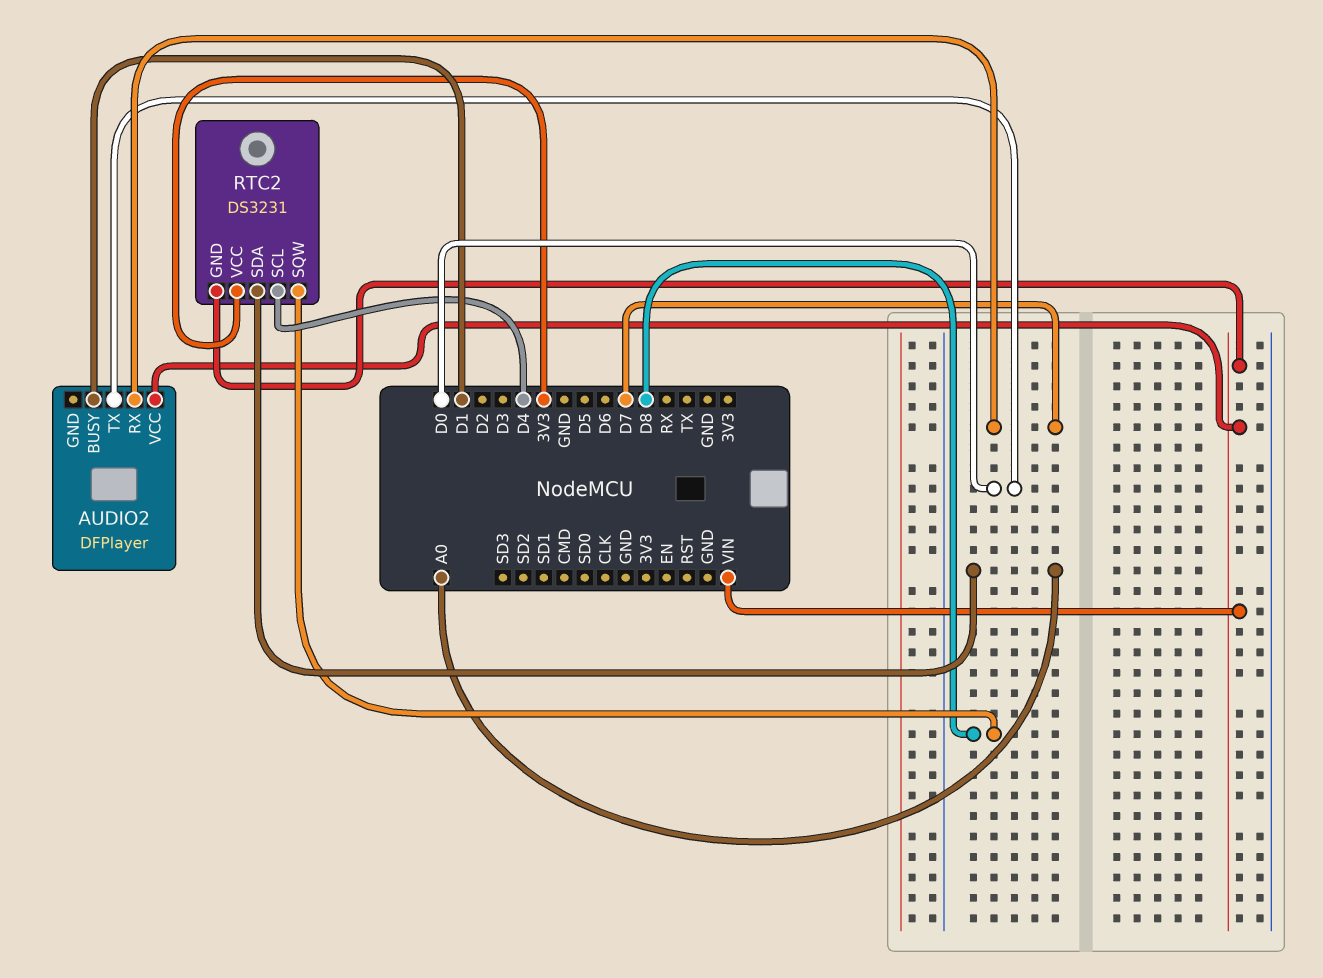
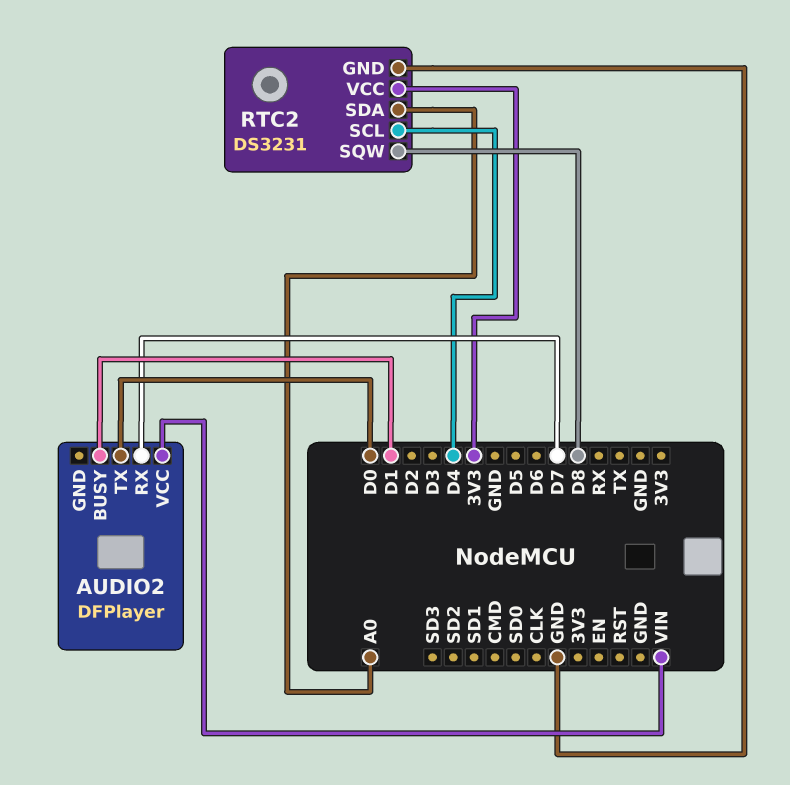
RTC2 pin GND: VIN -> GND

